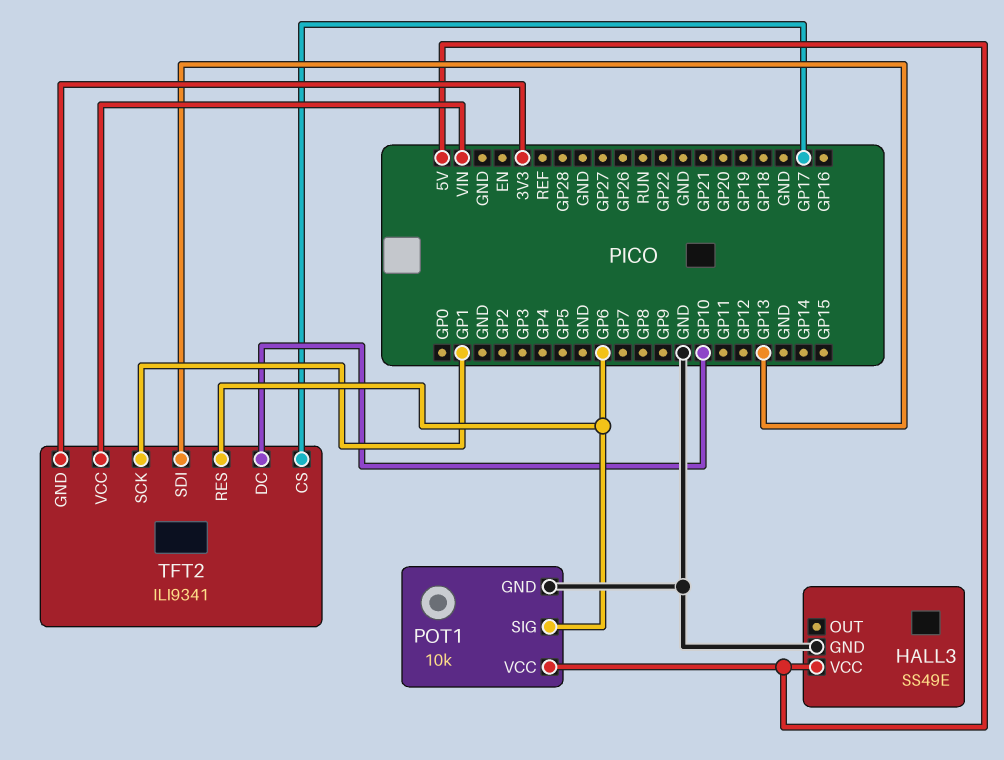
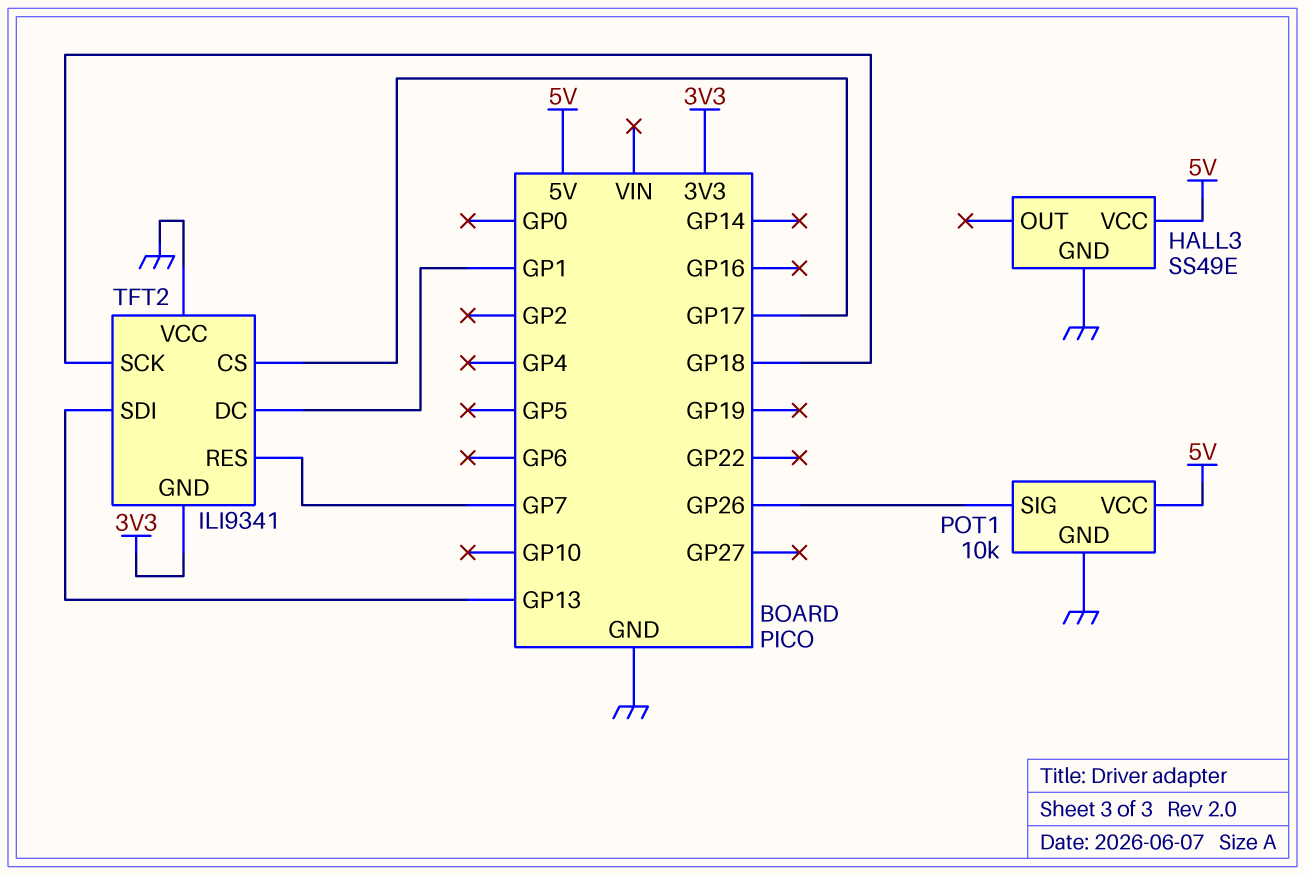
POT1 pin SIG: GP6 -> GP26
TFT2 pin DC: GP10 -> GP1
TFT2 pin RES: GP6 -> GP7
TFT2 pin SCK: GP1 -> GP18
TFT2 pin VCC: VIN -> GND

